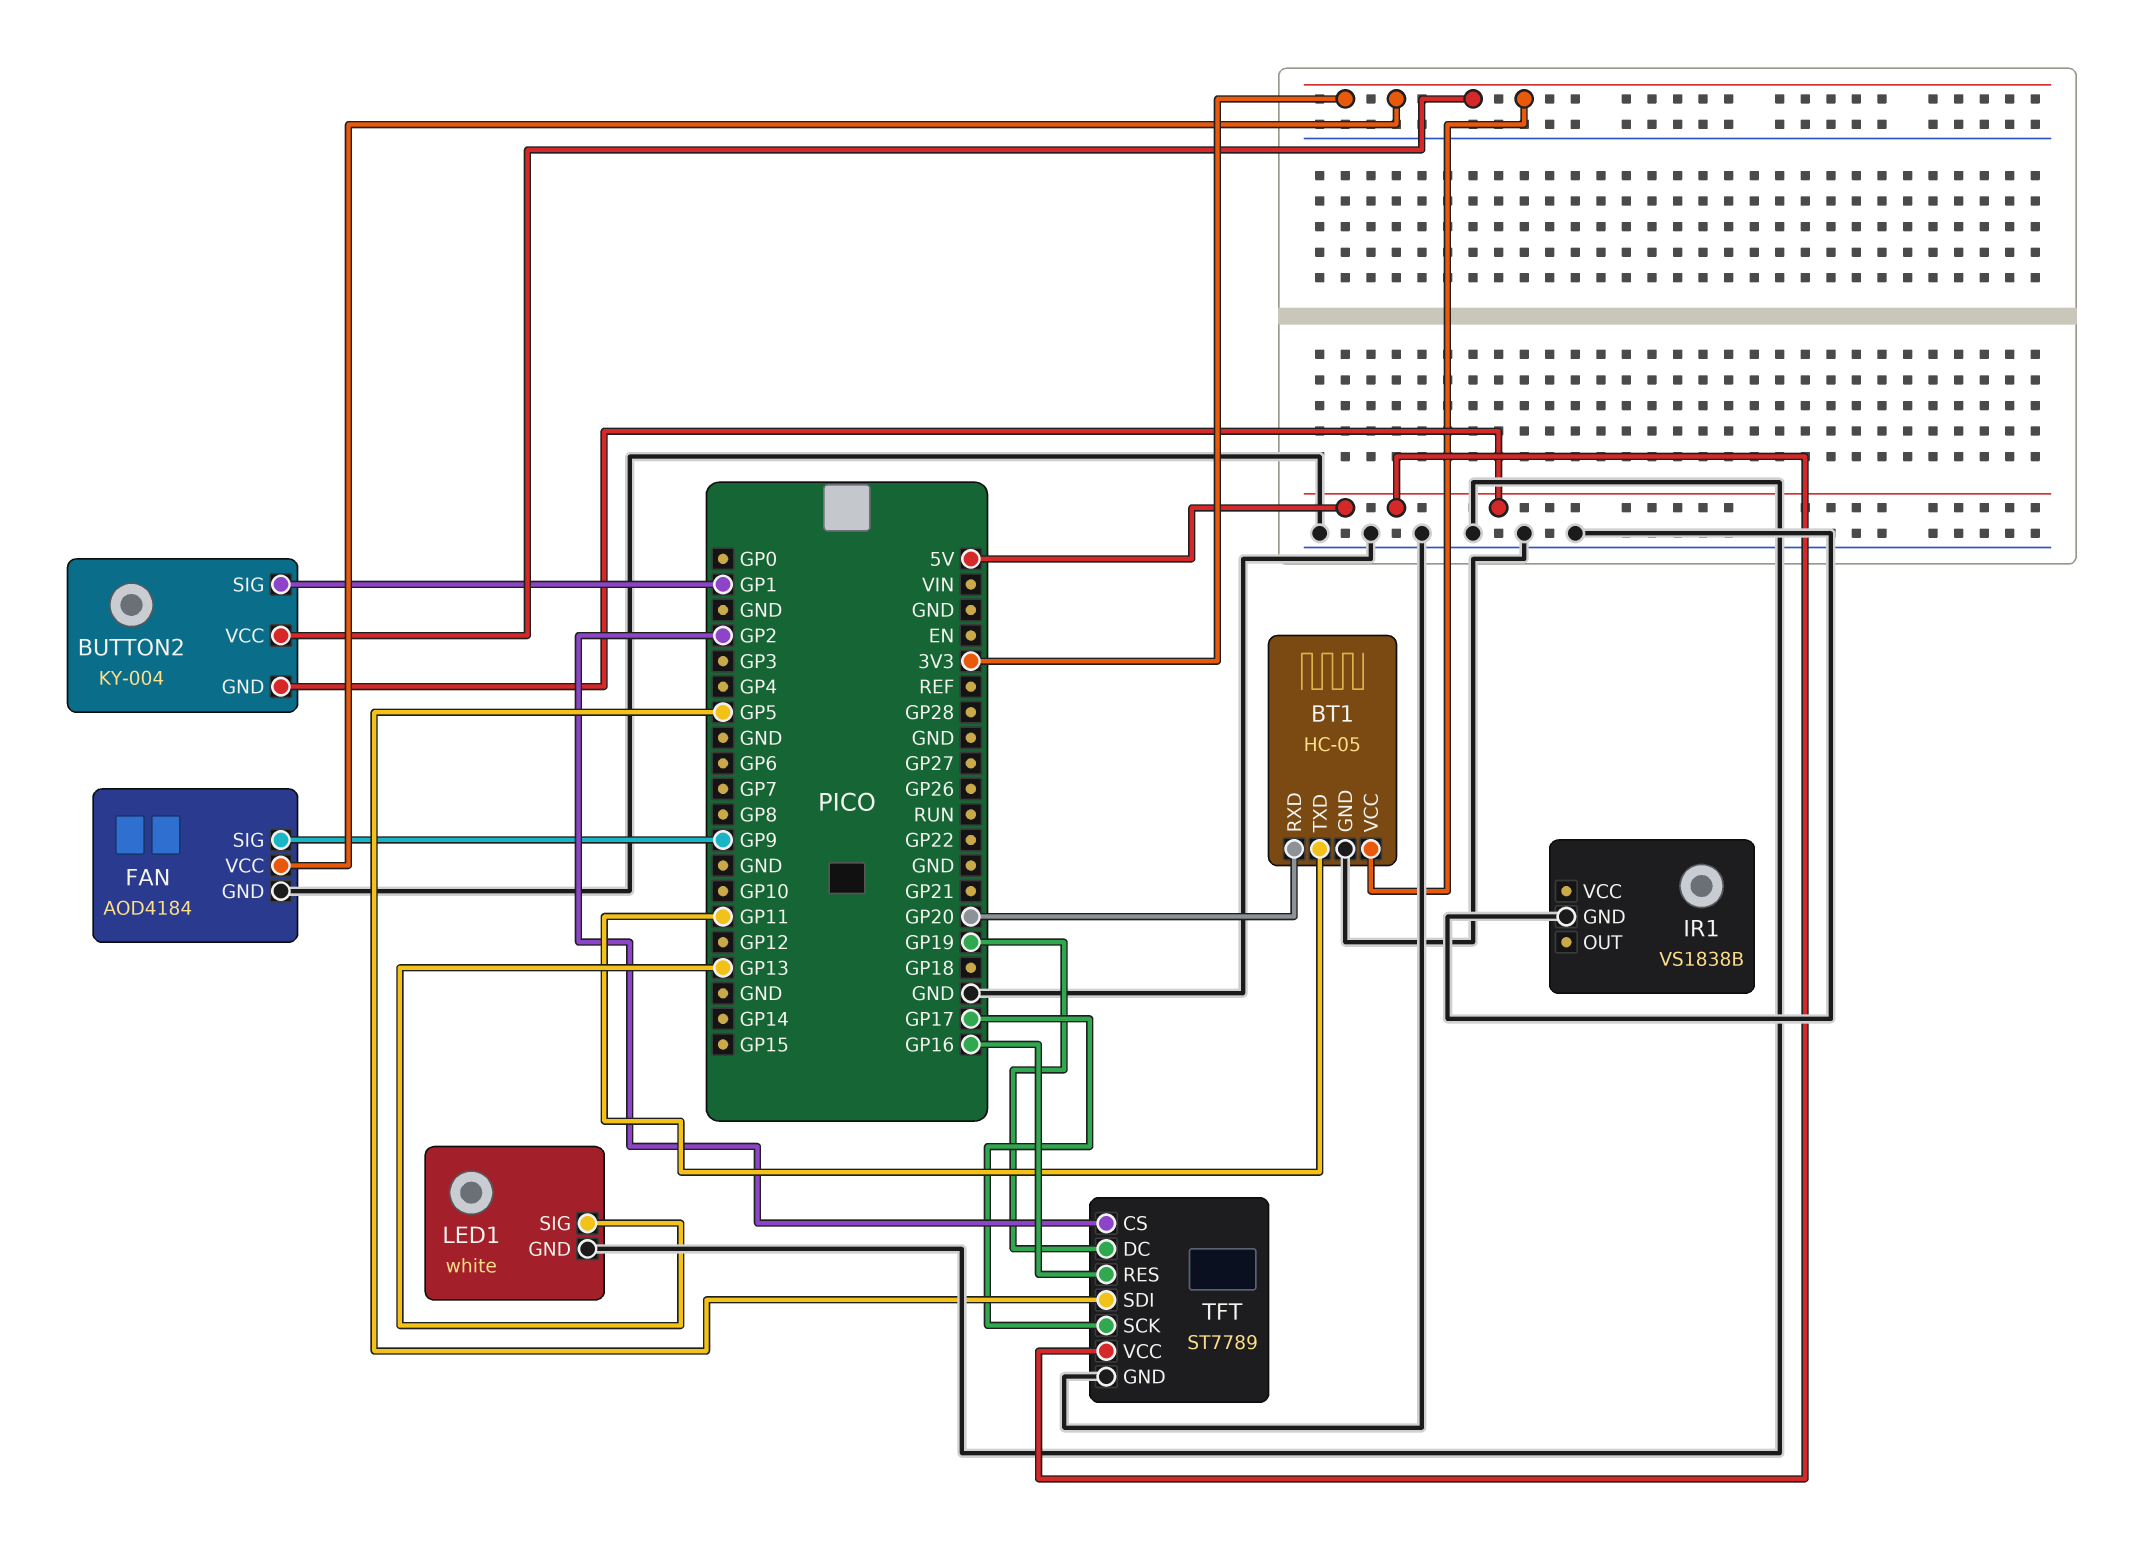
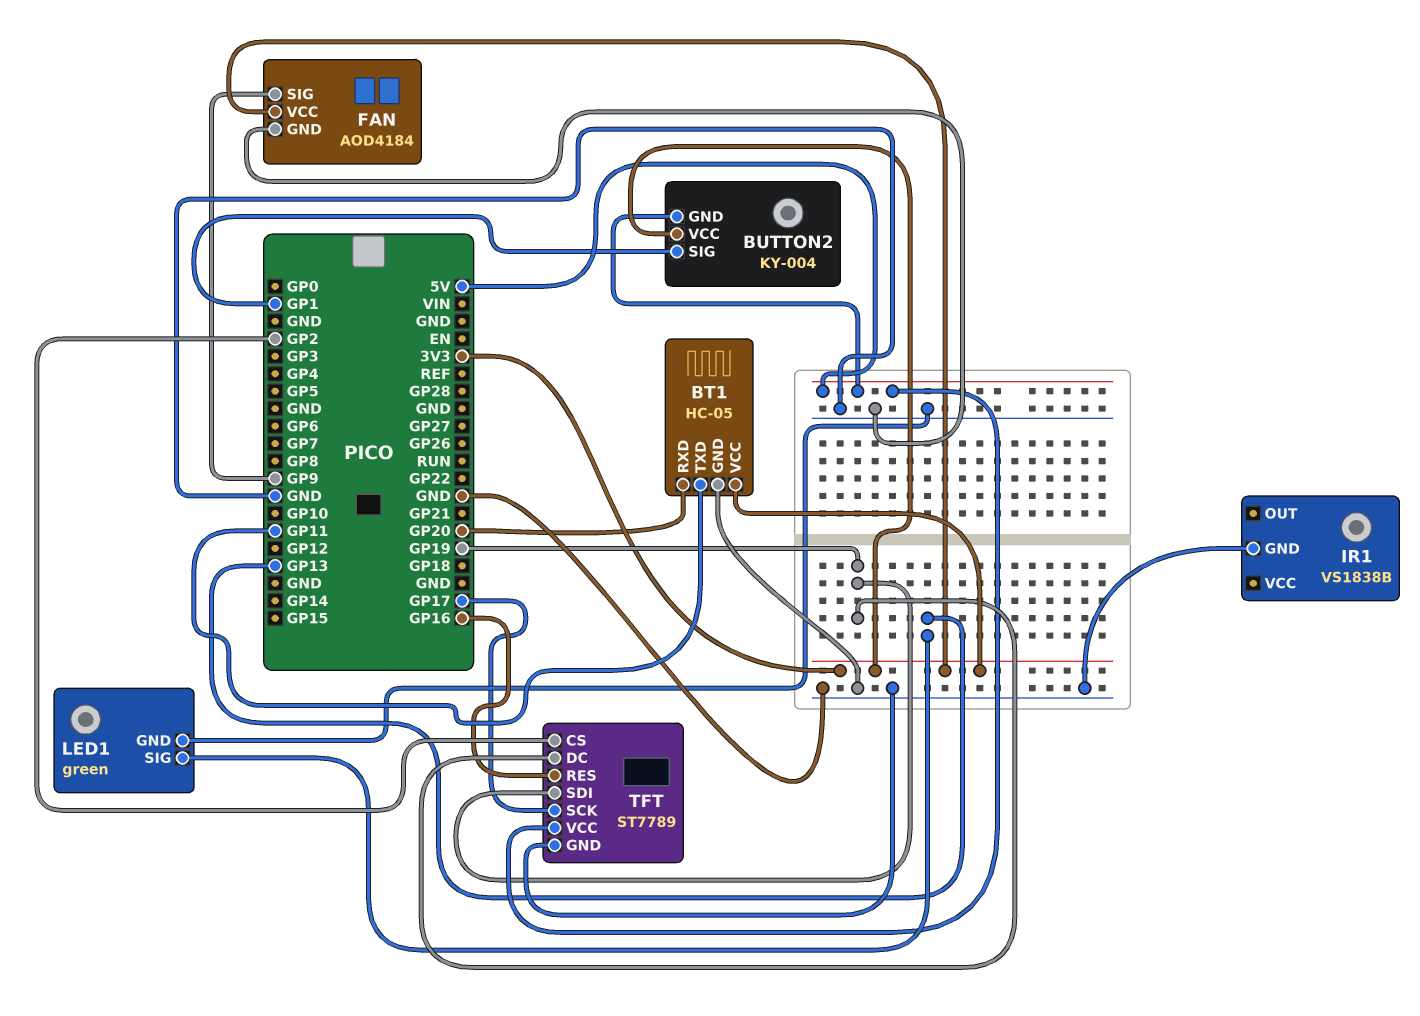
LED1: white -> green
TFT pin SDI: GP5 -> GP19

